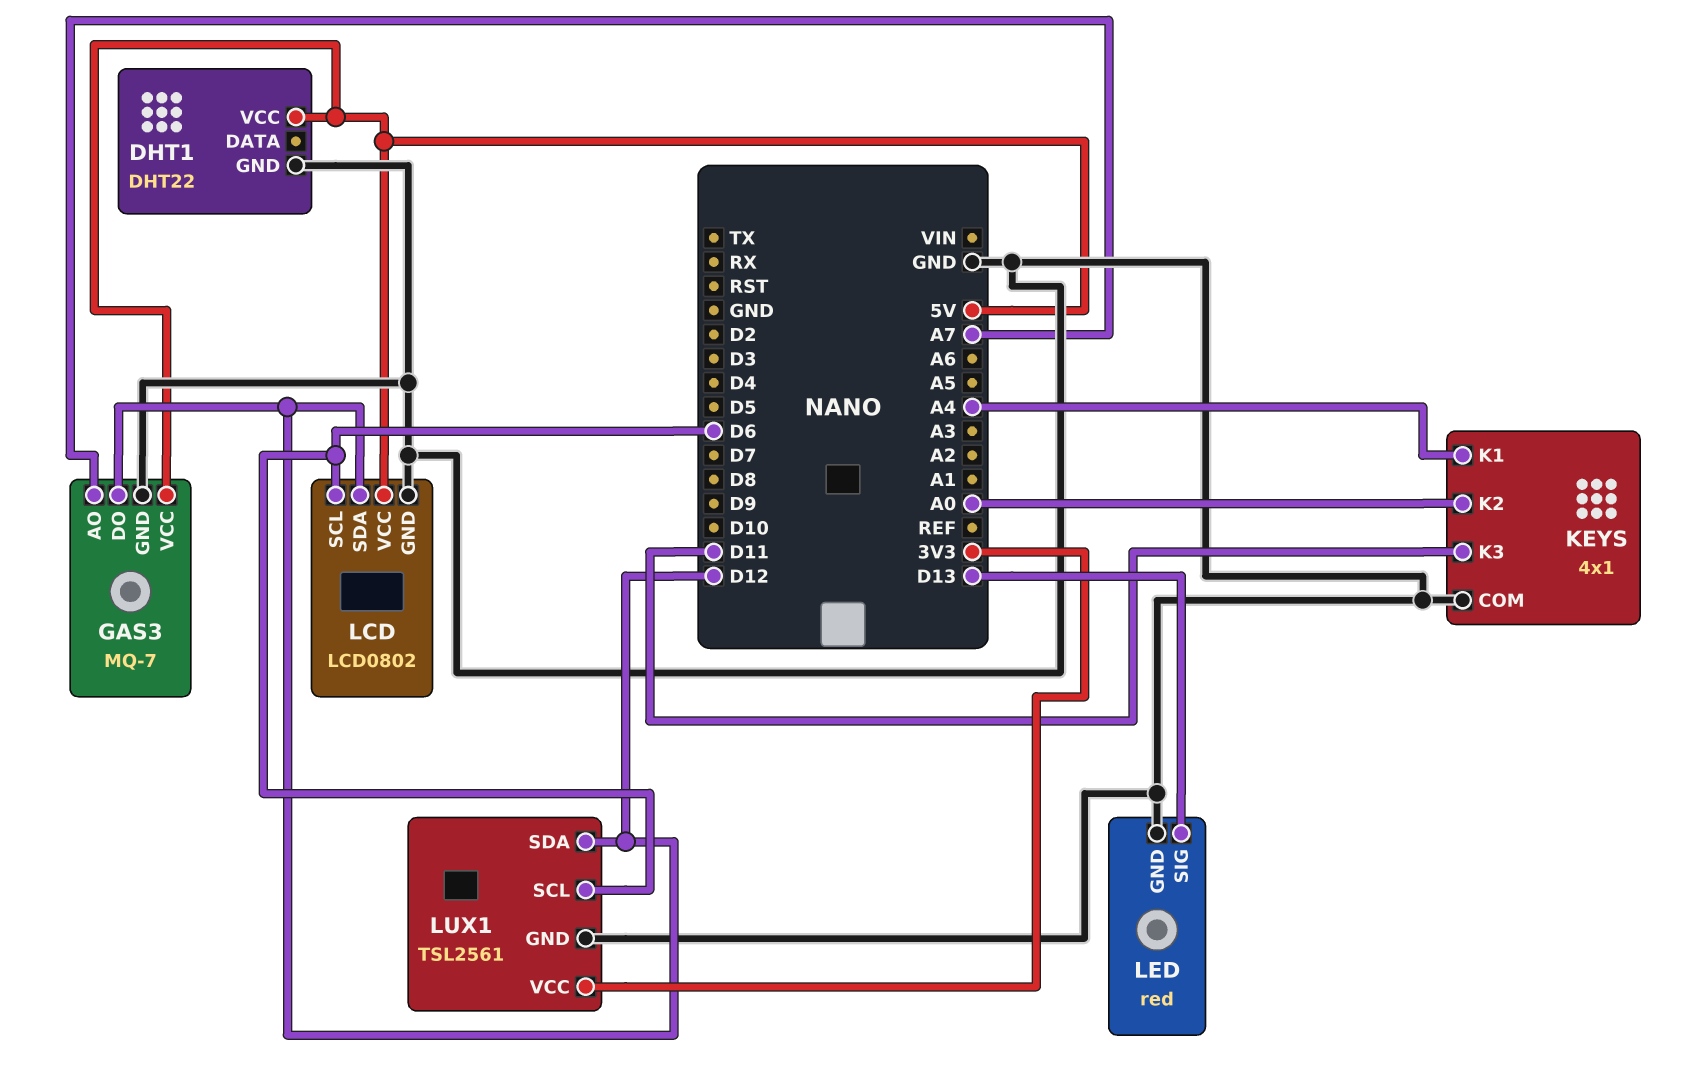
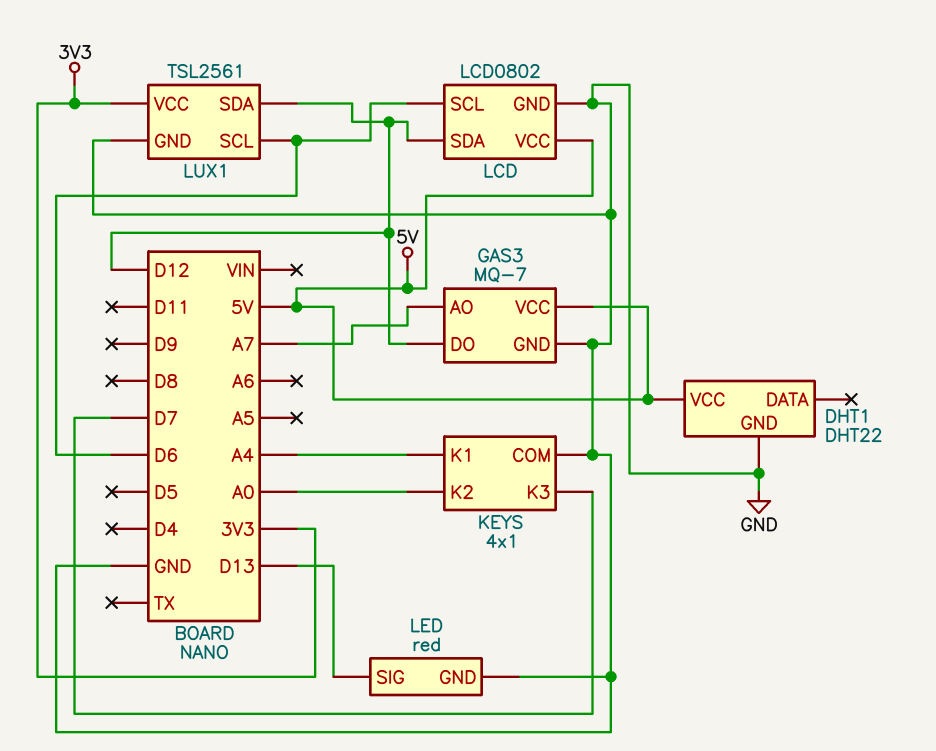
KEYS pin K3: D11 -> D7

